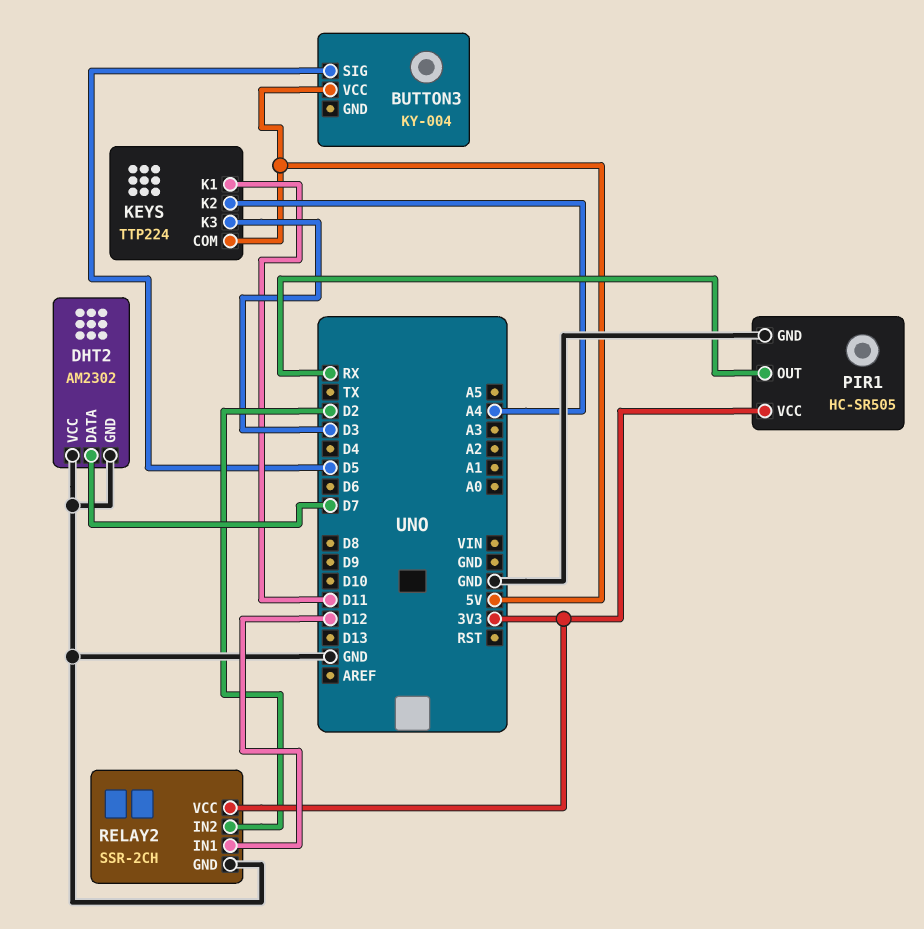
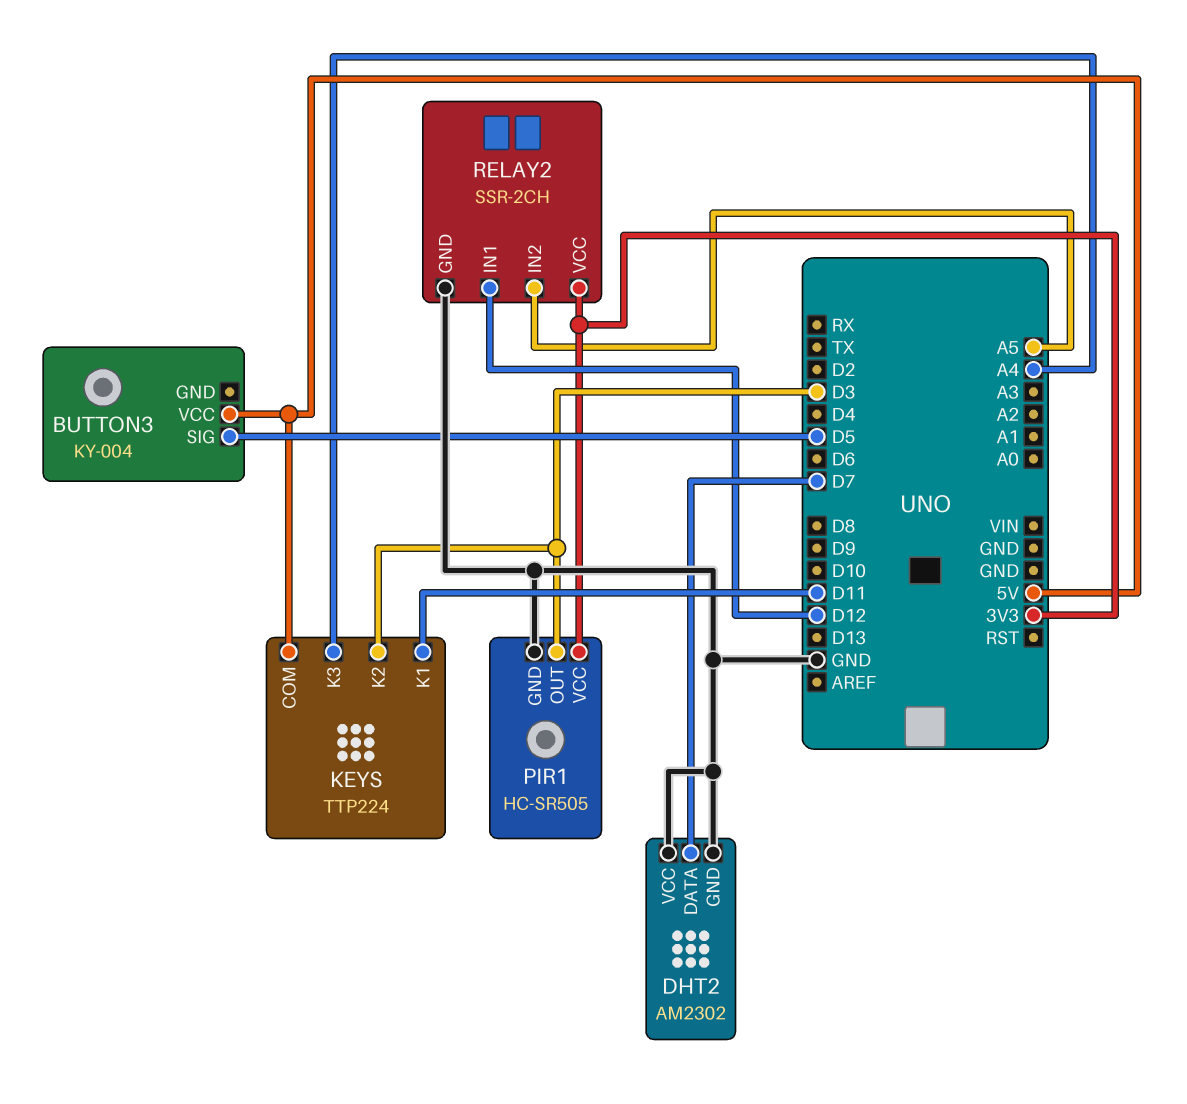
KEYS pin K2: A4 -> D3
KEYS pin K3: D3 -> A4
PIR1 pin OUT: RX -> D3
RELAY2 pin IN2: D2 -> A5

